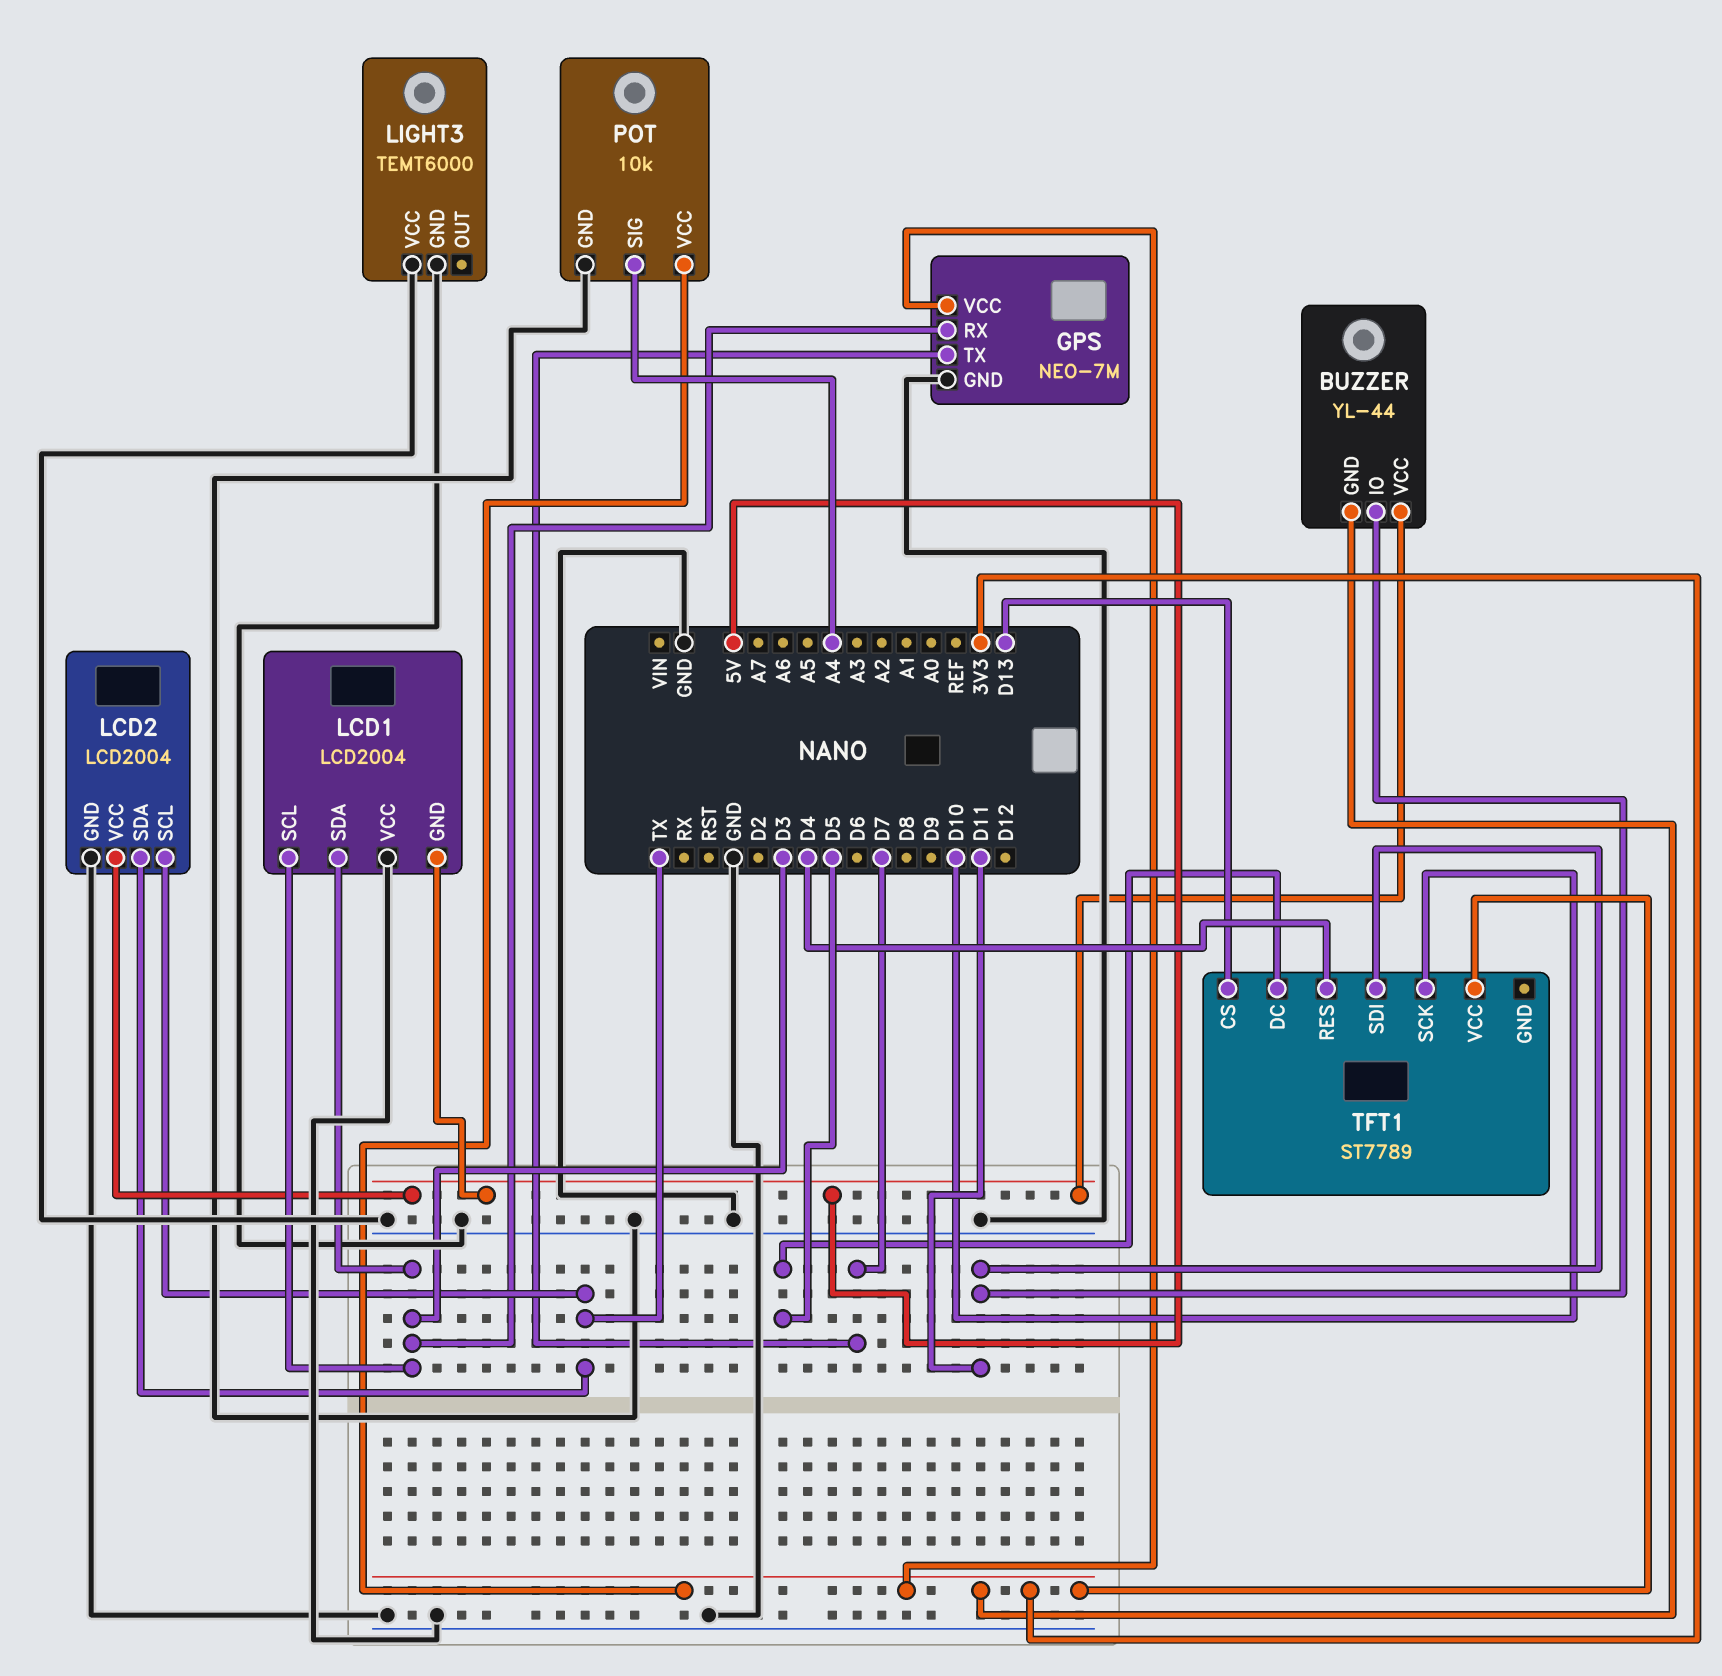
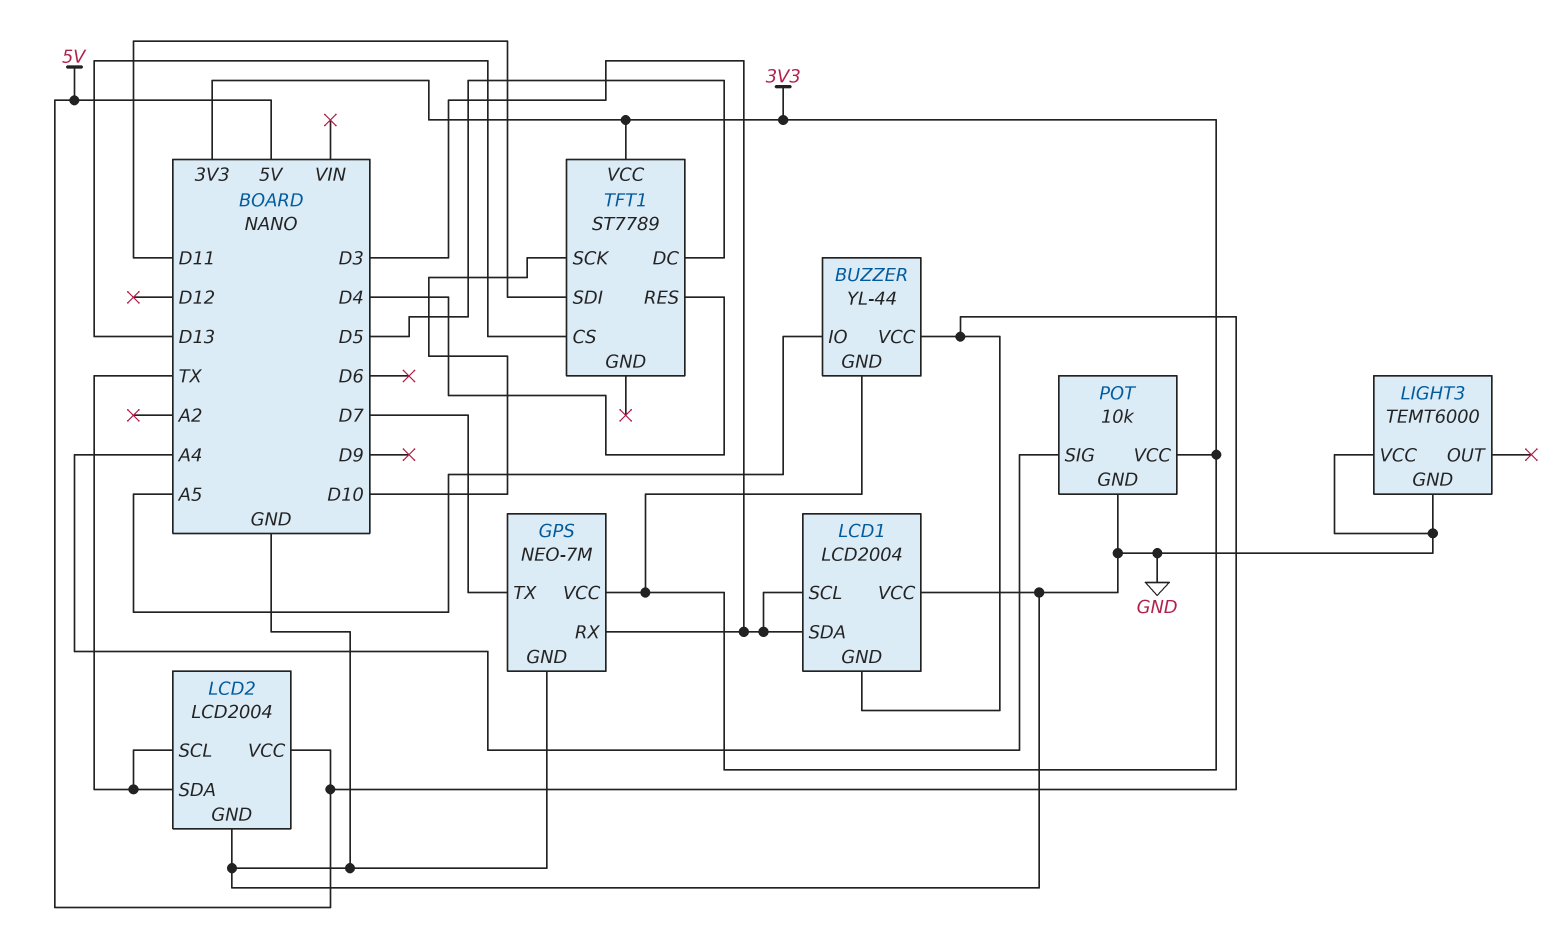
BUZZER pin IO: D11 -> A5

